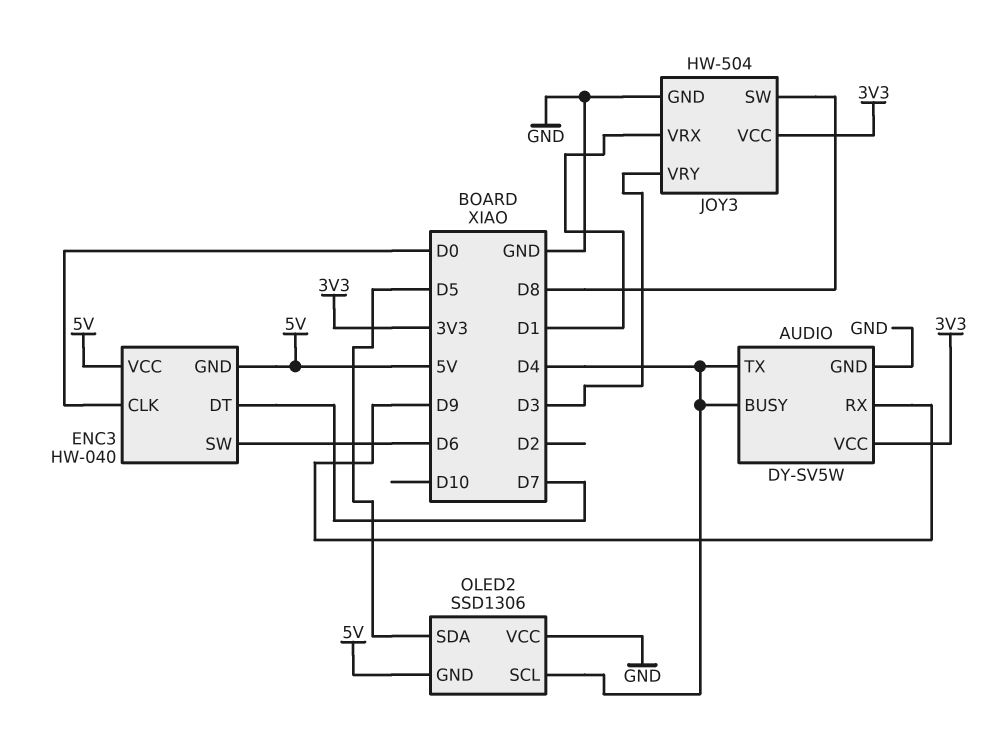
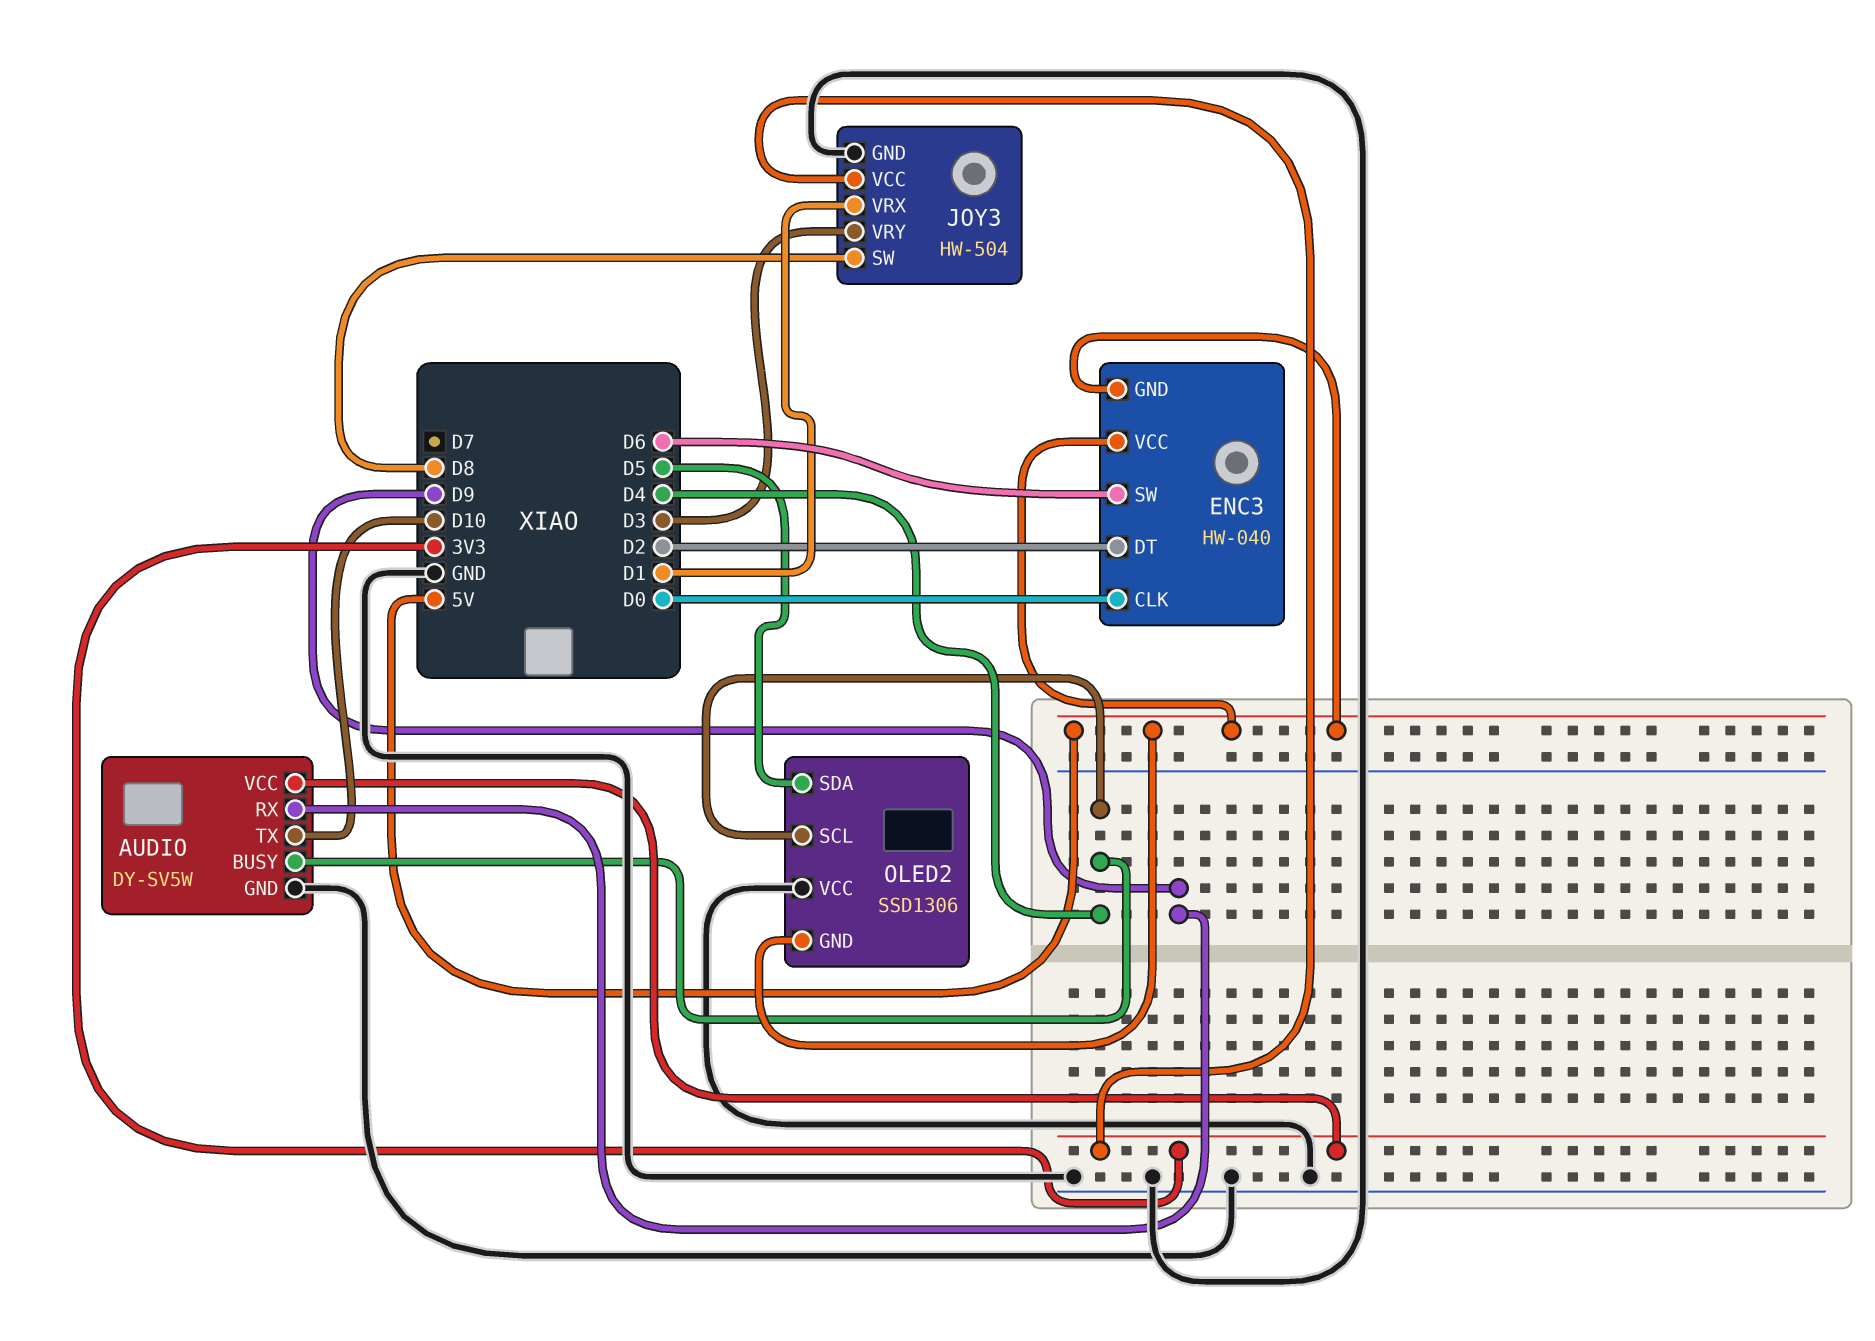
AUDIO pin TX: D4 -> D10
ENC3 pin DT: D7 -> D2

